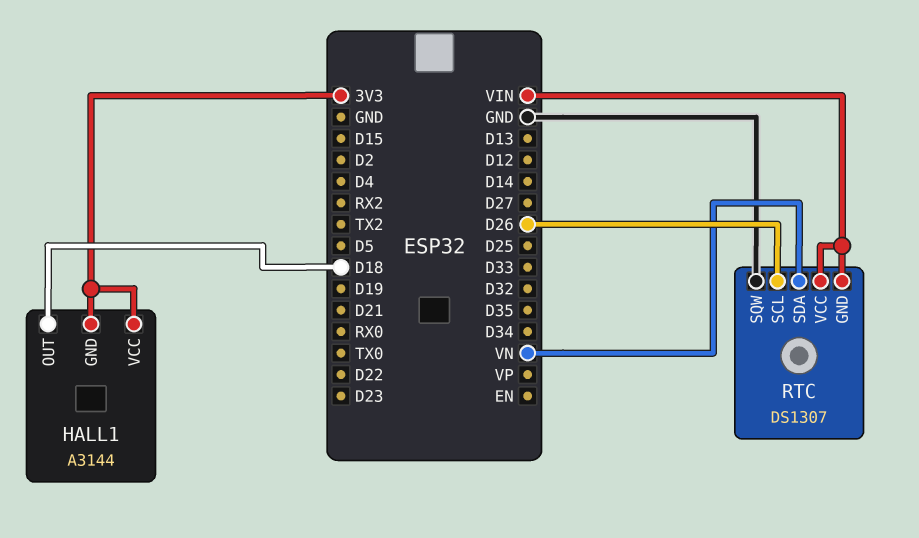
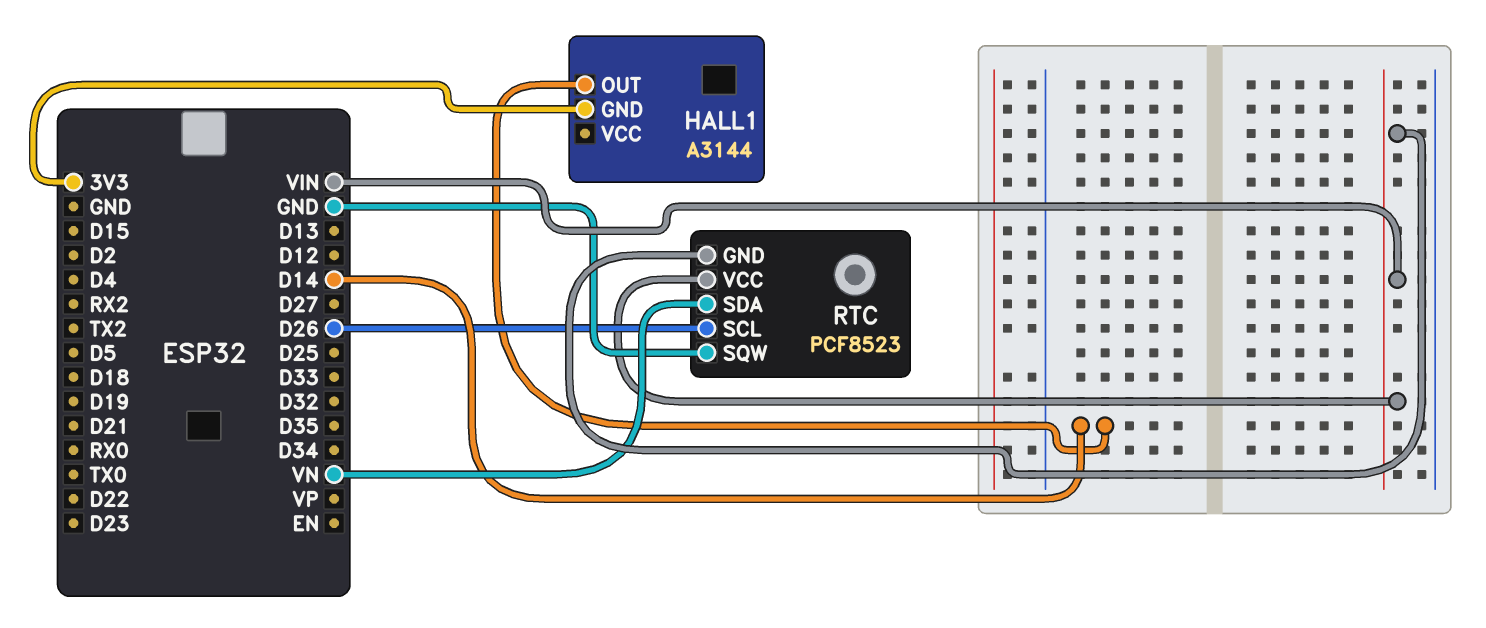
HALL1 pin OUT: D18 -> D14
HALL1 pin VCC: 3V3 -> none
RTC: DS1307 -> PCF8523

